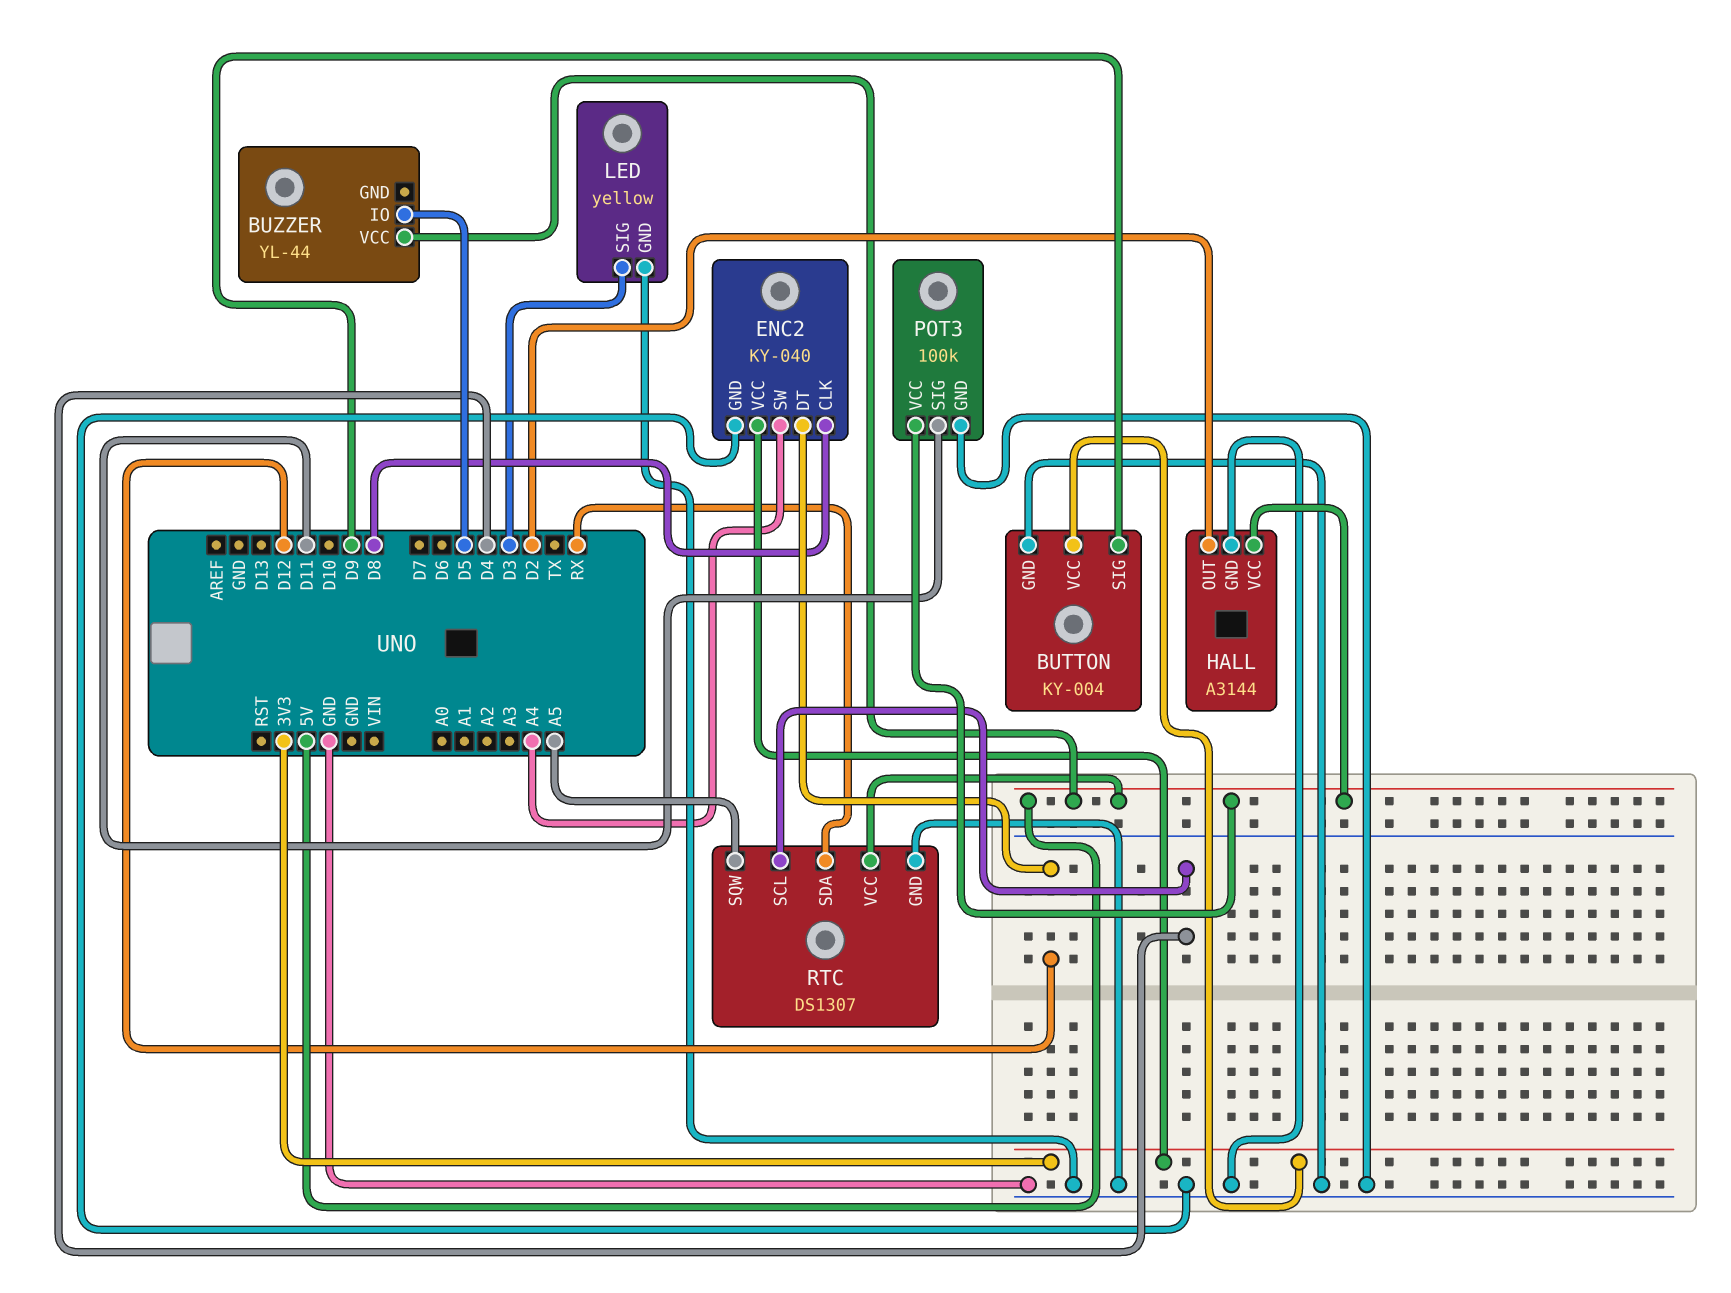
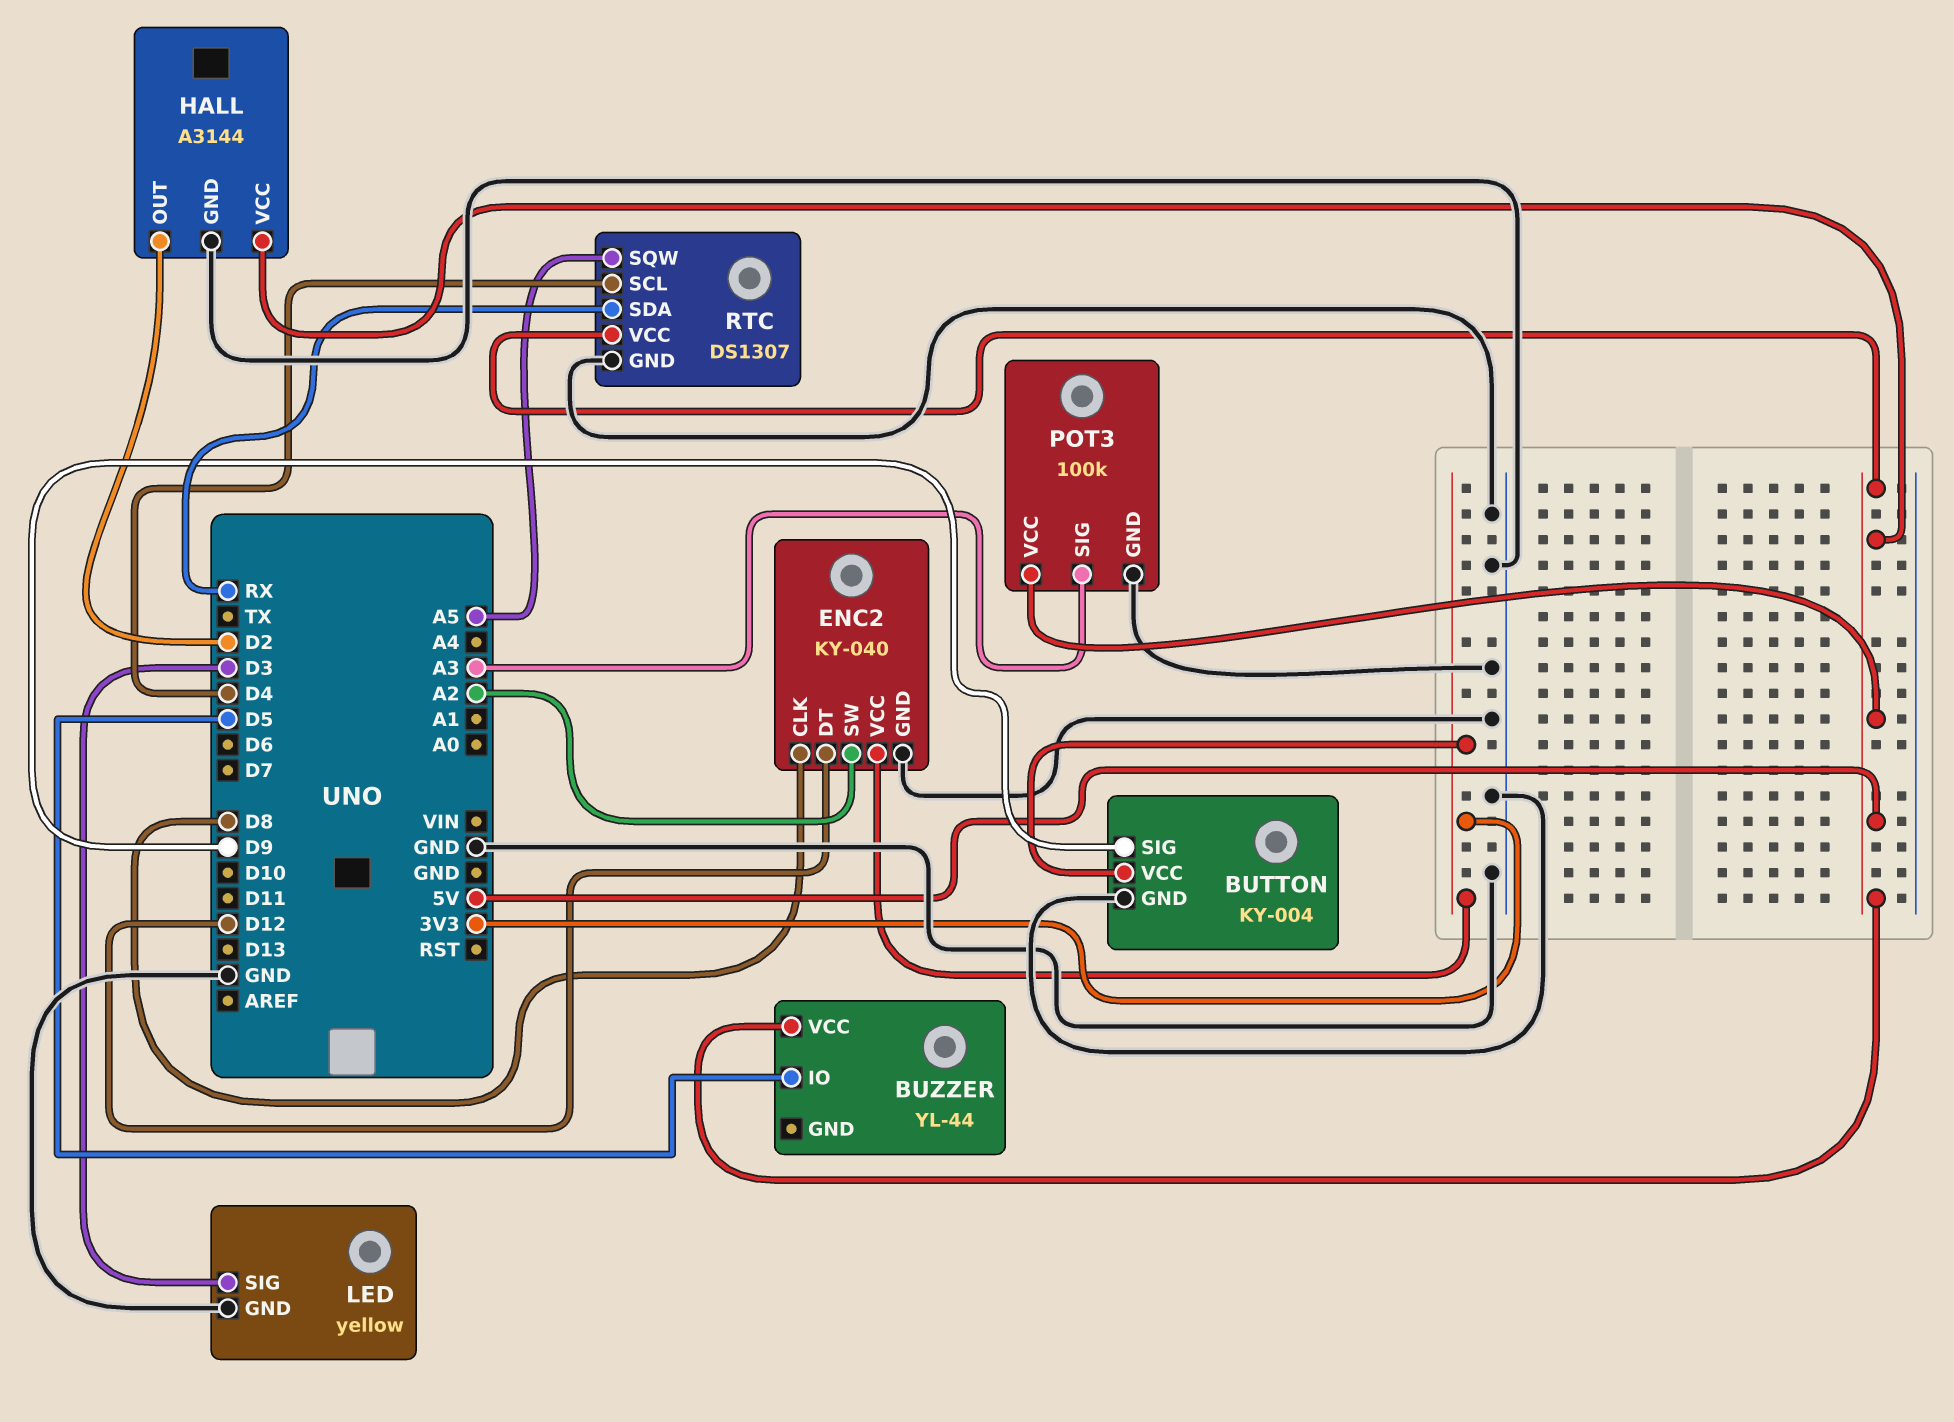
ENC2 pin SW: A4 -> A2
POT3 pin SIG: D11 -> A3

